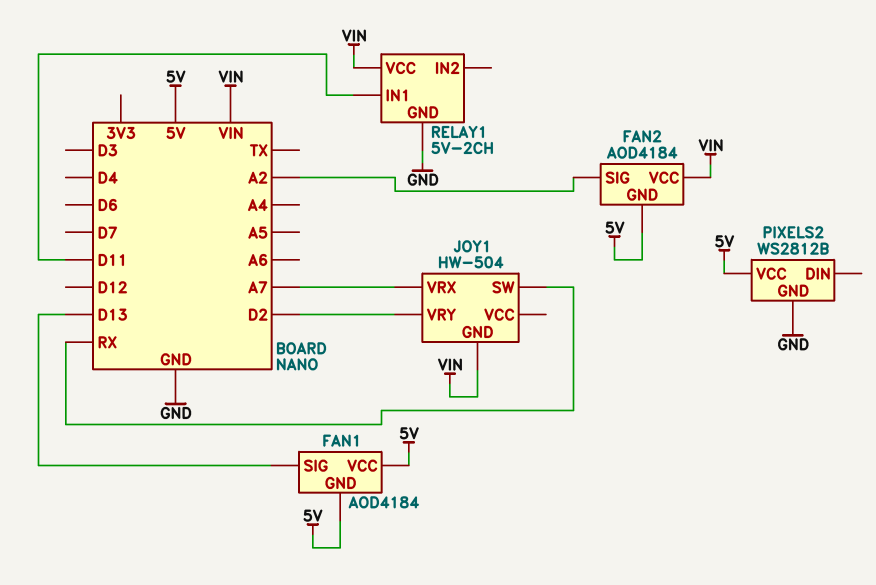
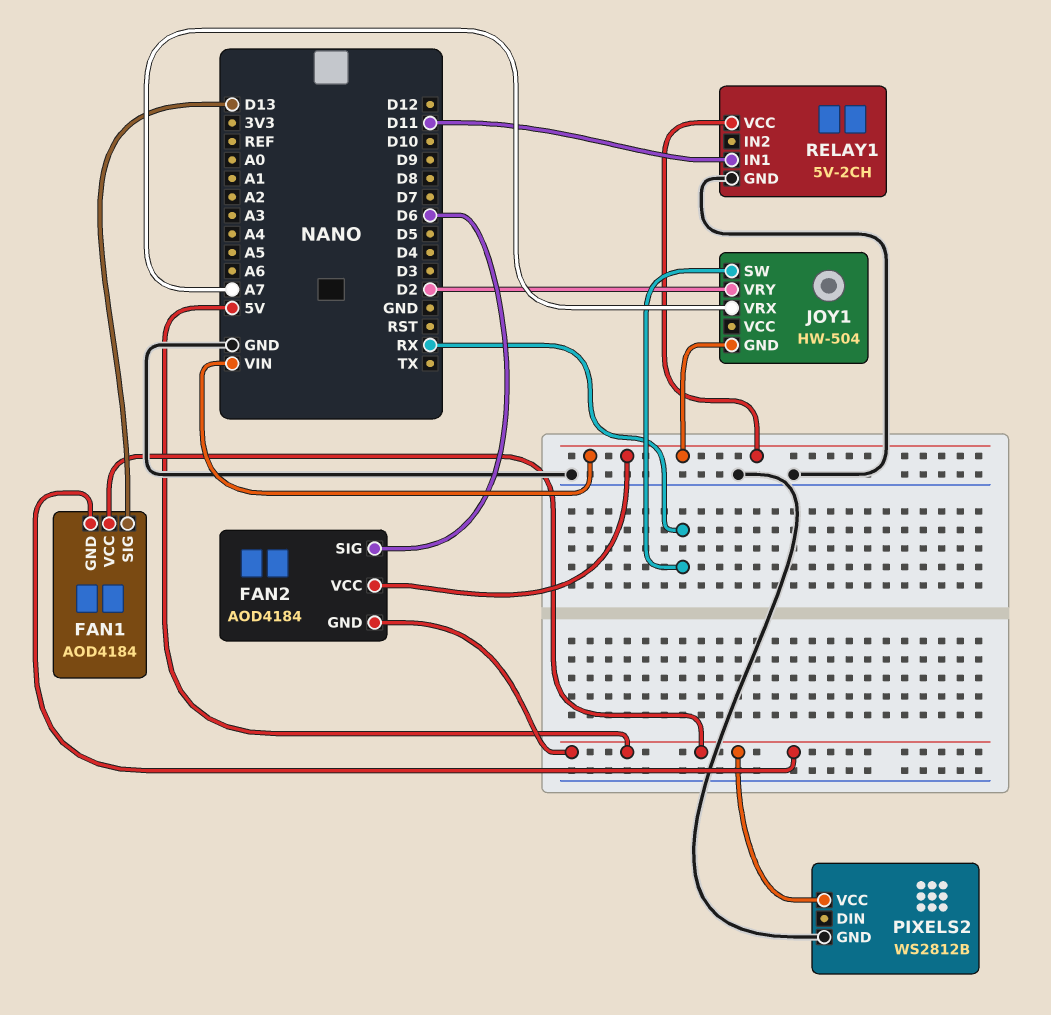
FAN2 pin SIG: A2 -> D6

